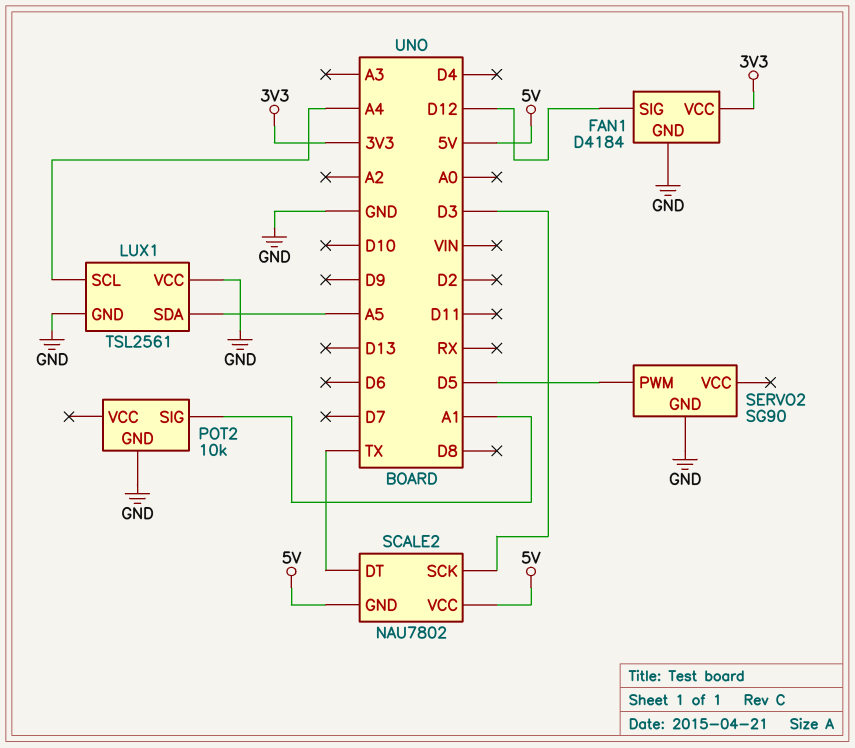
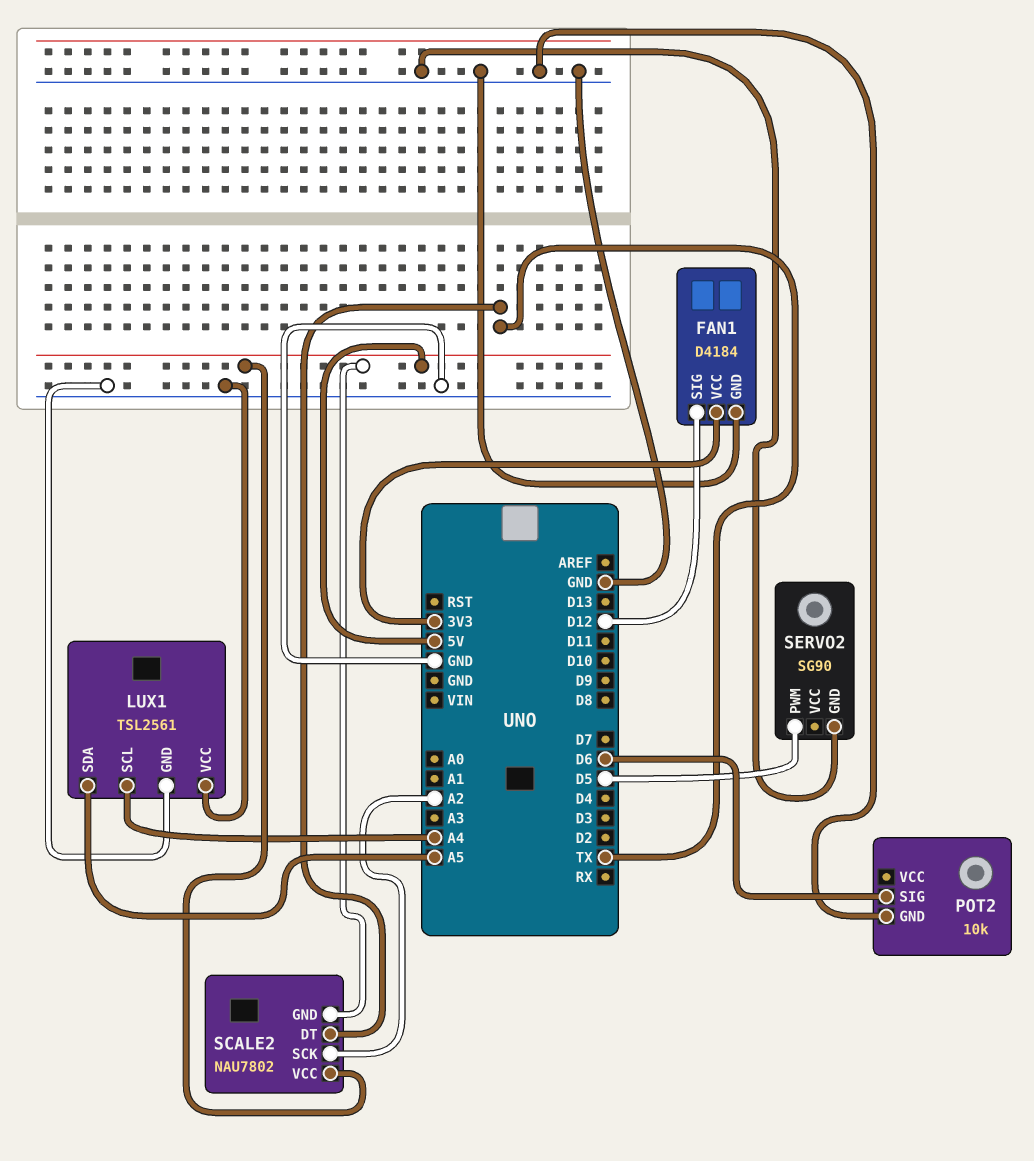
POT2 pin SIG: A1 -> D6
SCALE2 pin SCK: D3 -> A2

